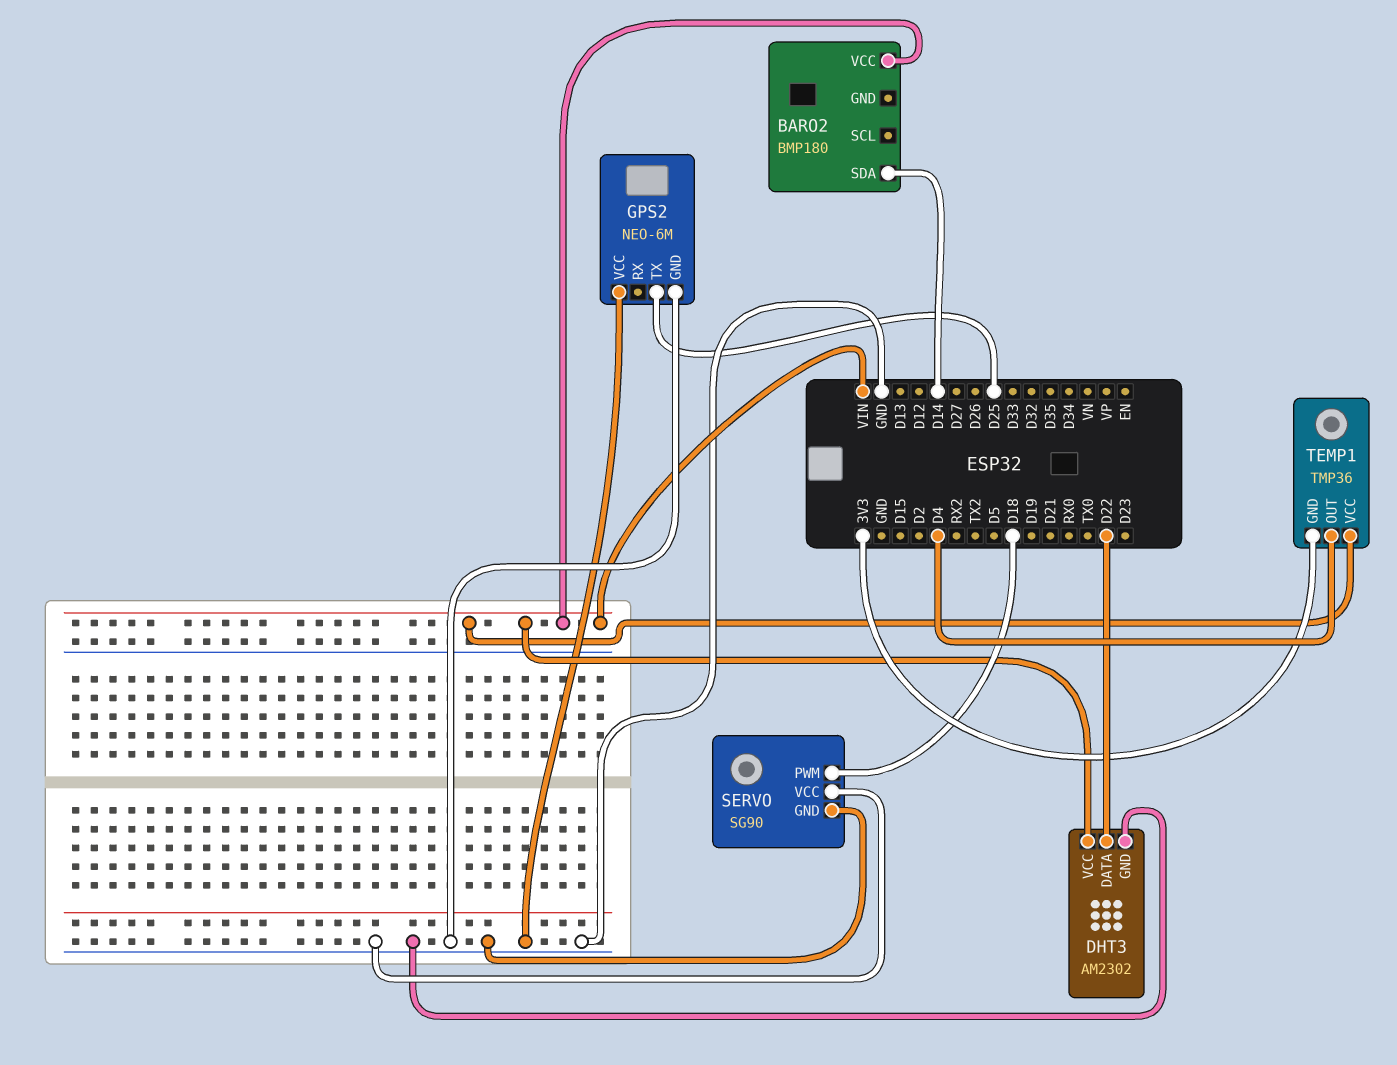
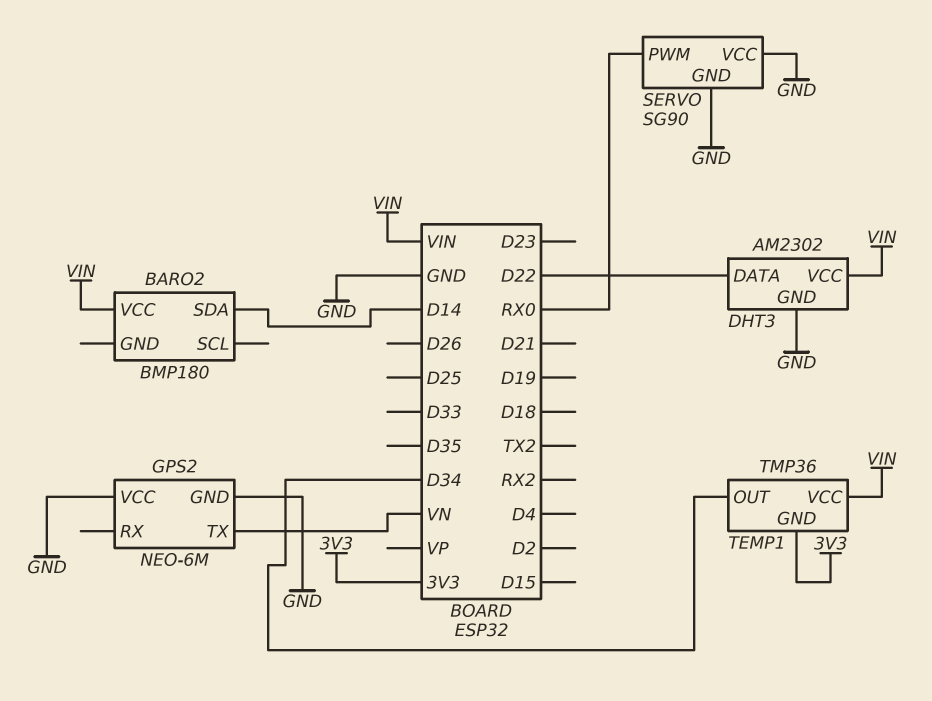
GPS2 pin TX: D25 -> VN
SERVO pin PWM: D18 -> RX0
TEMP1 pin OUT: D4 -> D34

